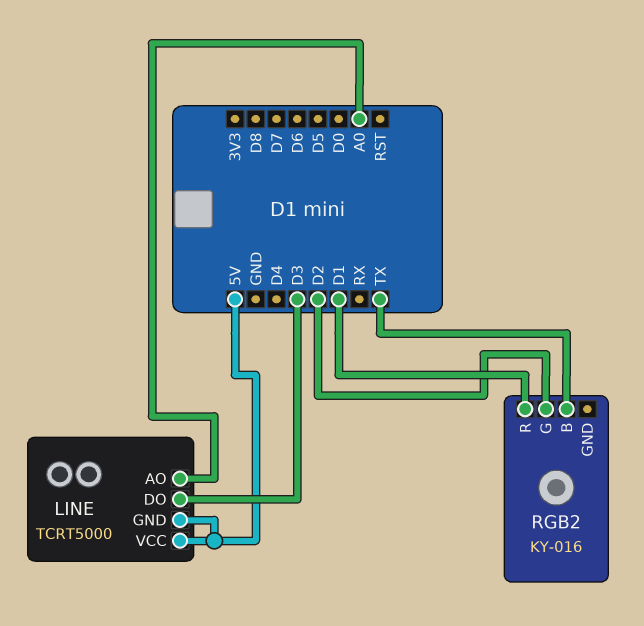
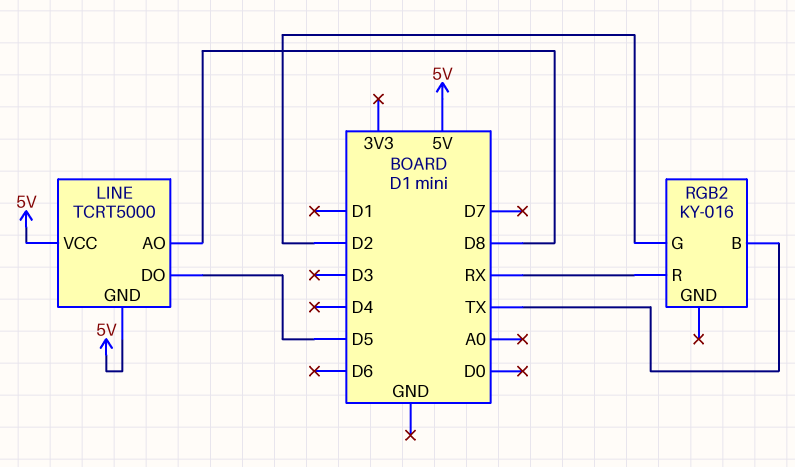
LINE pin AO: A0 -> D8
LINE pin DO: D3 -> D5
RGB2 pin R: D1 -> RX

